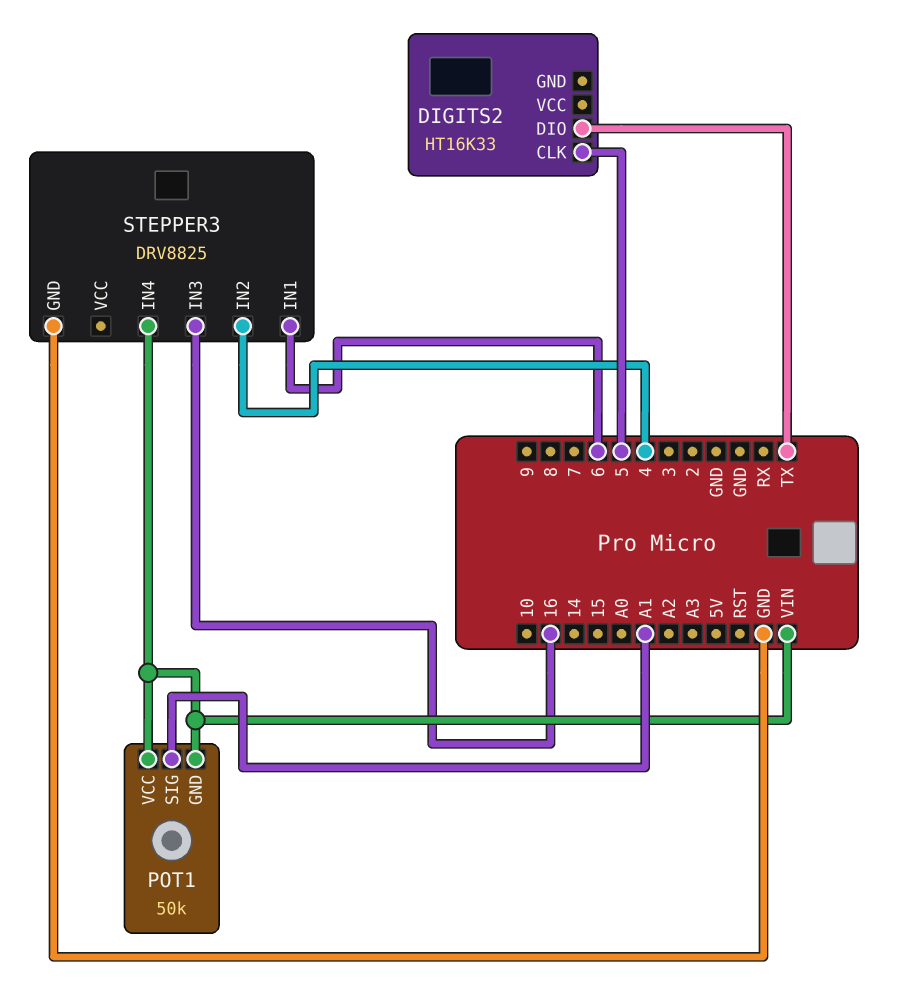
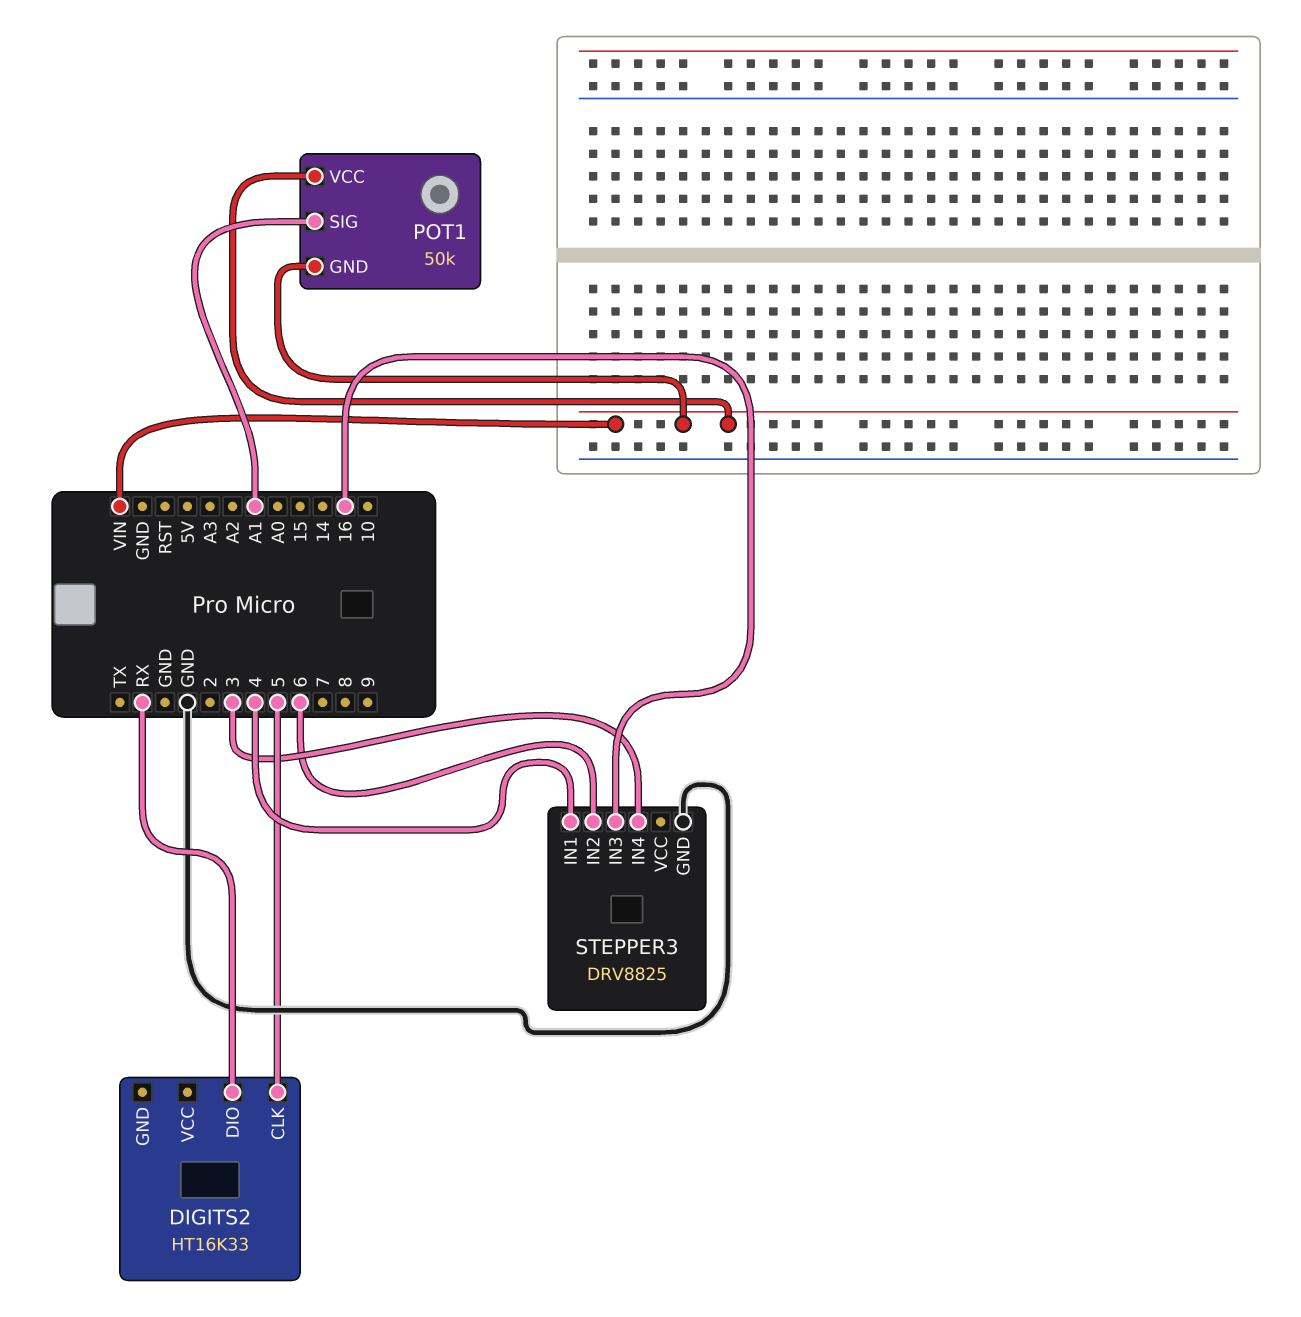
DIGITS2 pin DIO: TX -> RX
STEPPER3 pin IN1: 6 -> 4
STEPPER3 pin IN2: 4 -> 6
STEPPER3 pin IN4: VIN -> 3

